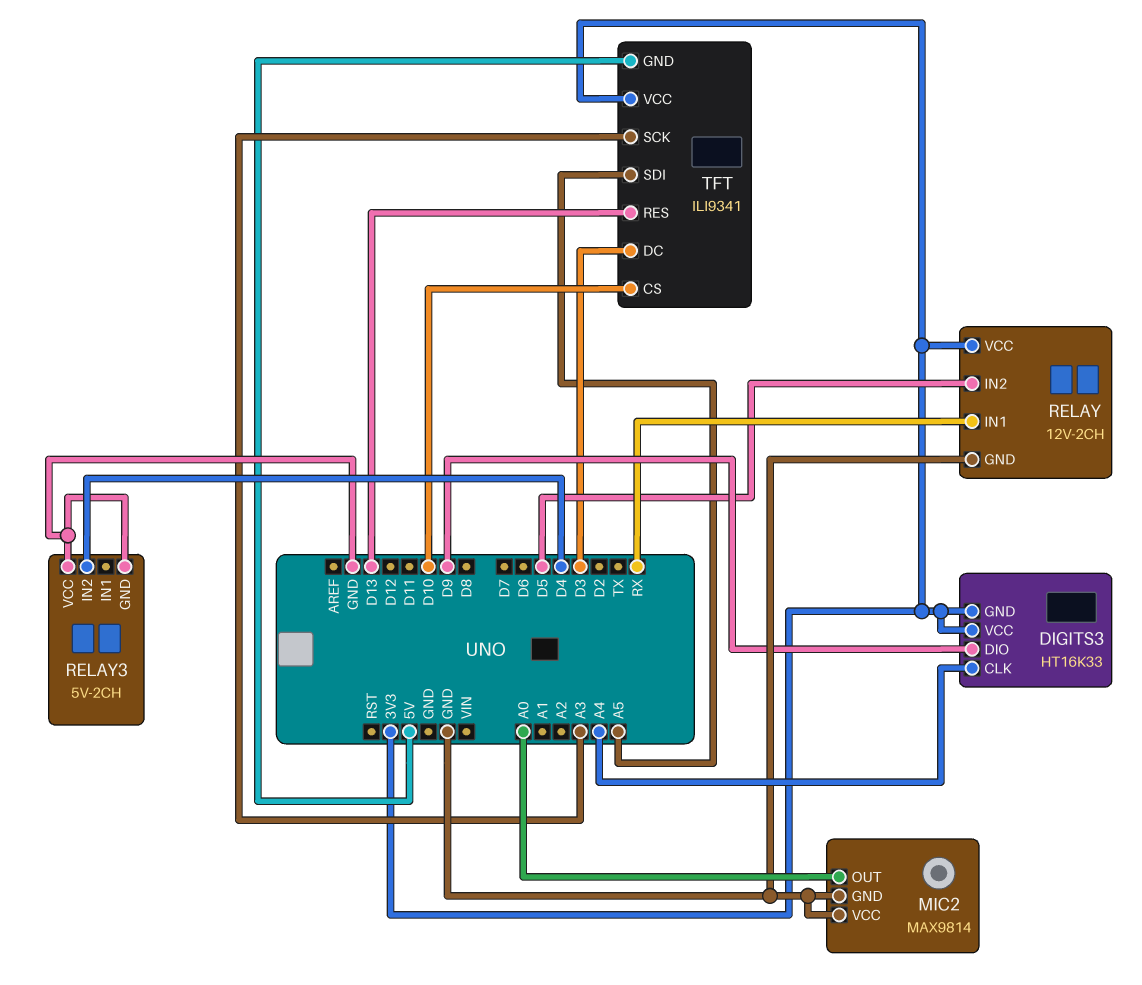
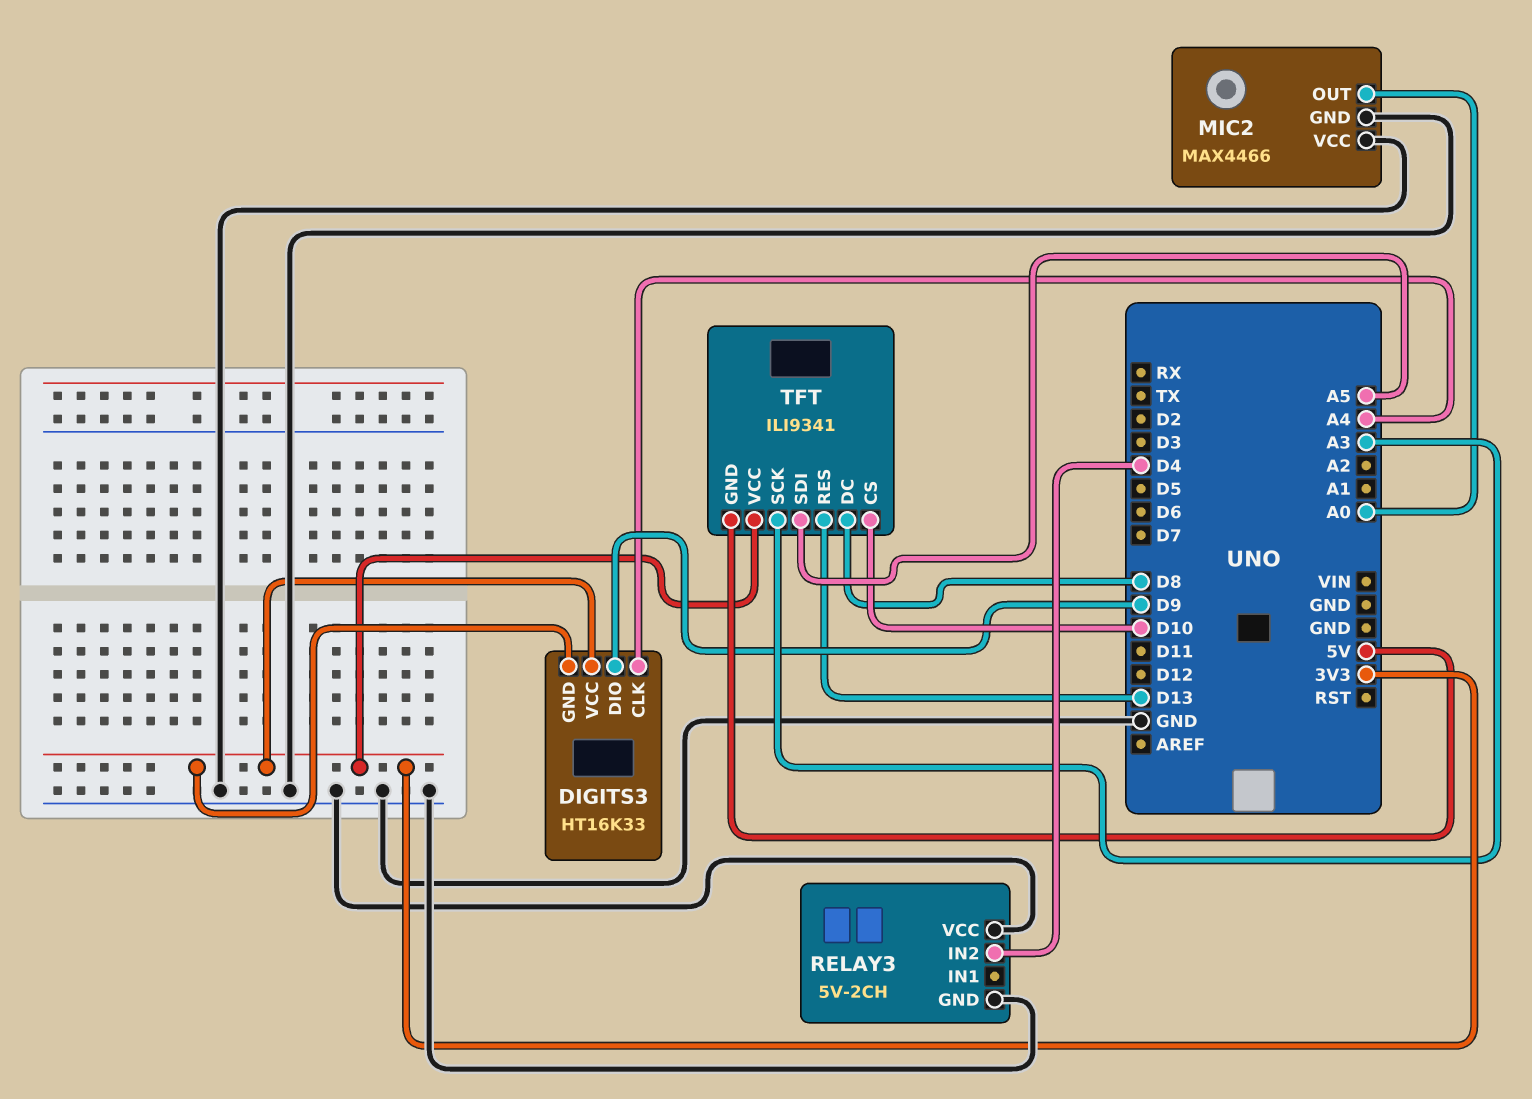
MIC2: MAX9814 -> MAX4466
RELAY: 12V-2CH -> none
RELAY pin GND: GND -> none
RELAY pin IN1: RX -> none
RELAY pin IN2: D5 -> none
RELAY pin VCC: 3V3 -> none
TFT pin DC: D3 -> D8

